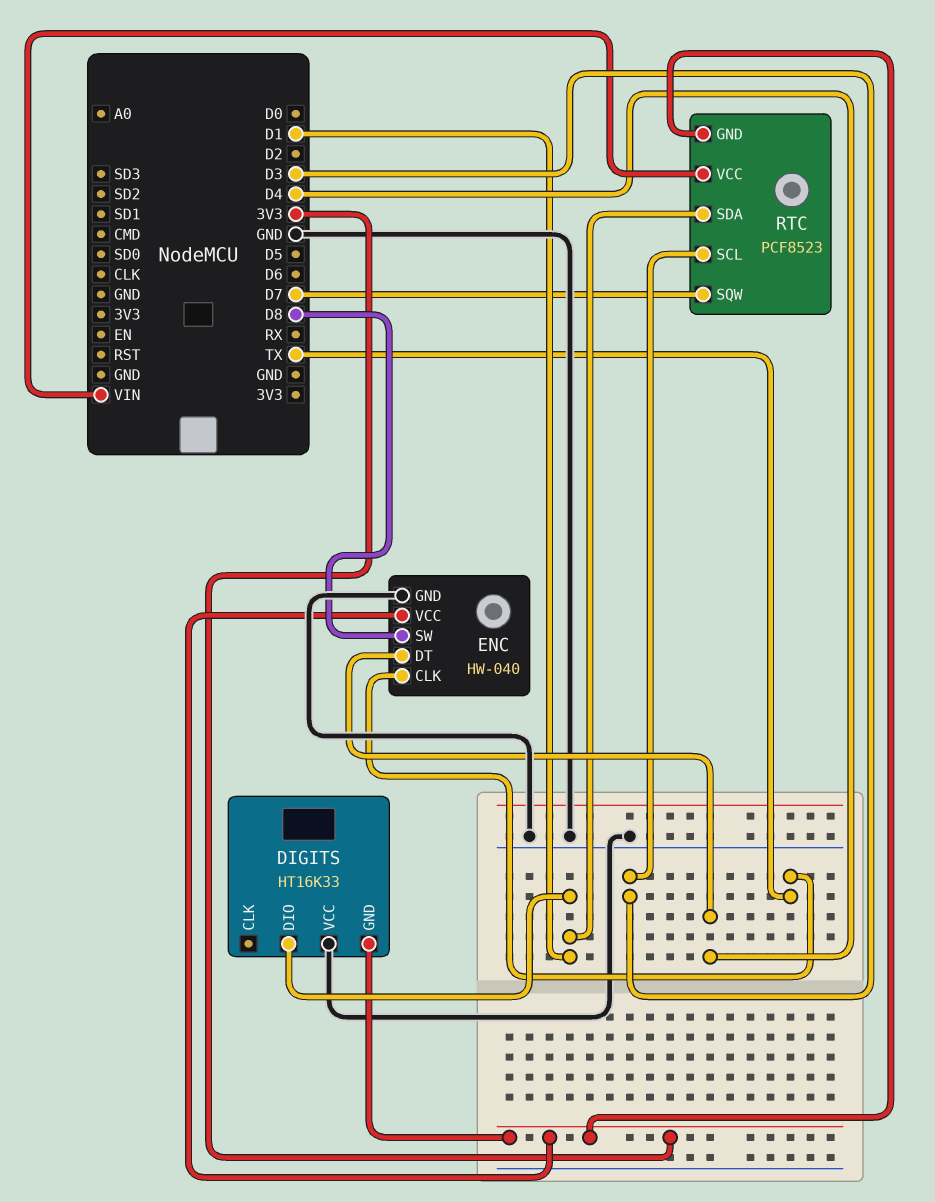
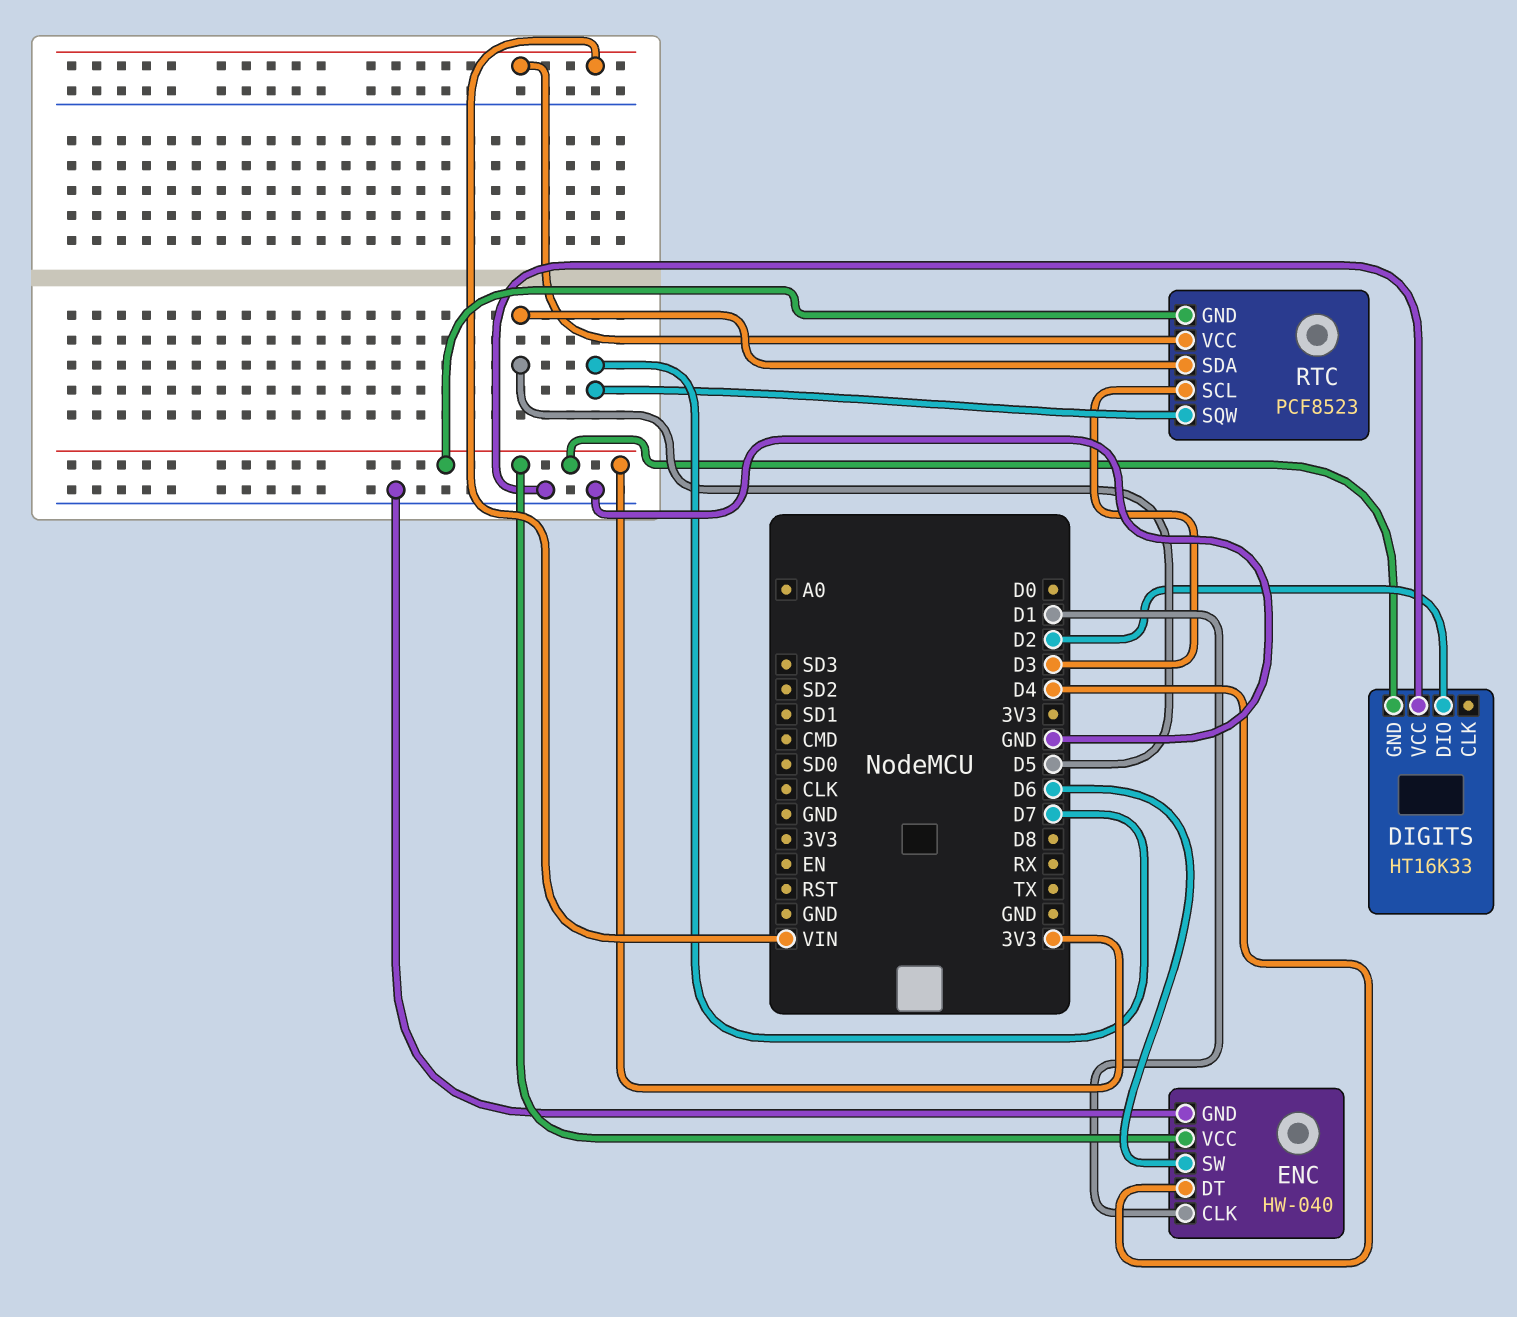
DIGITS pin DIO: D1 -> D2
ENC pin CLK: TX -> D1
ENC pin SW: D8 -> D6
RTC pin SDA: D1 -> D5

